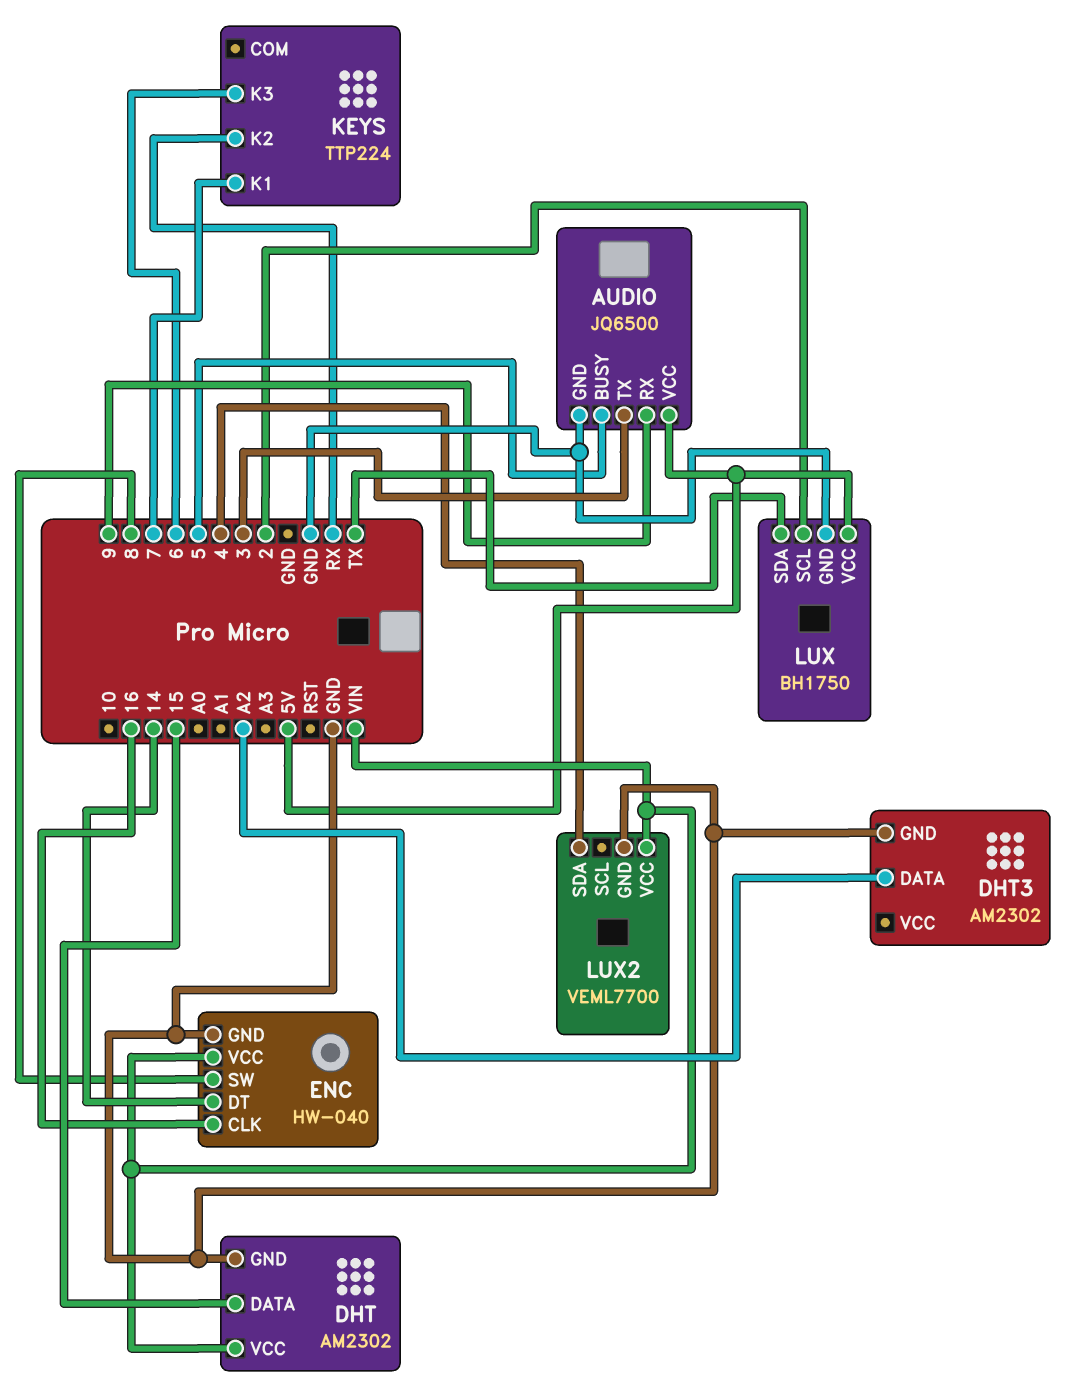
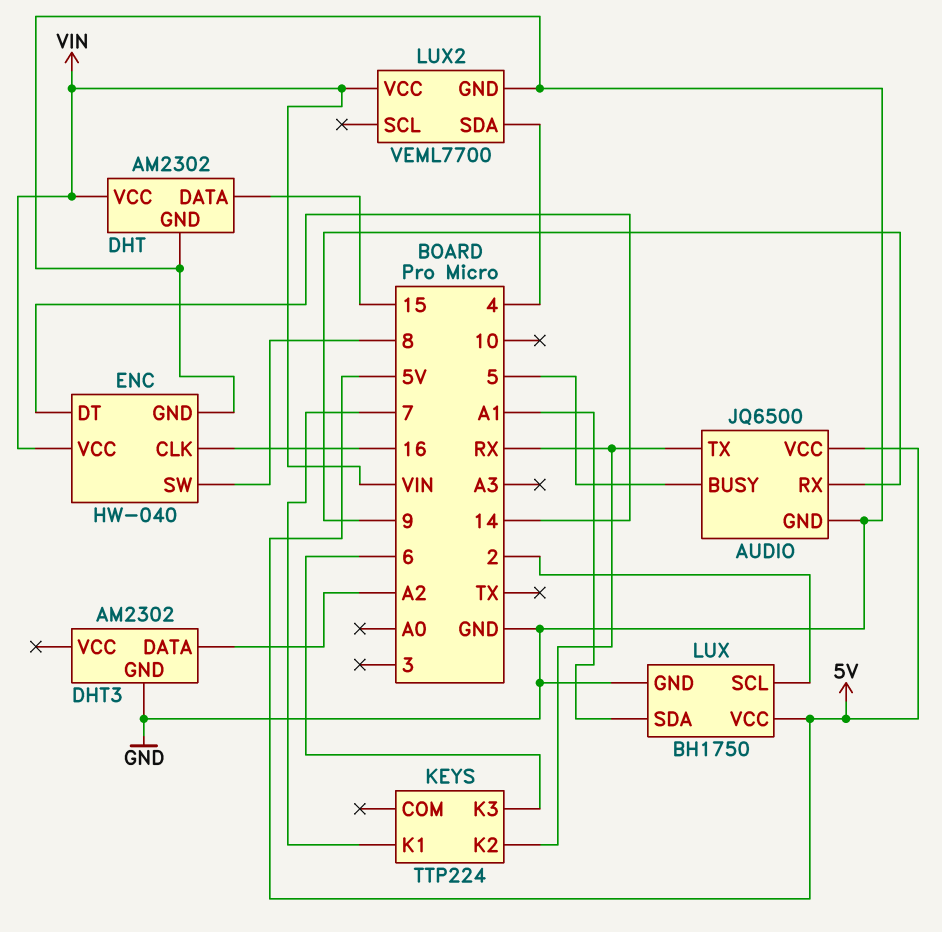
AUDIO pin TX: 3 -> RX
LUX pin SDA: TX -> A1

